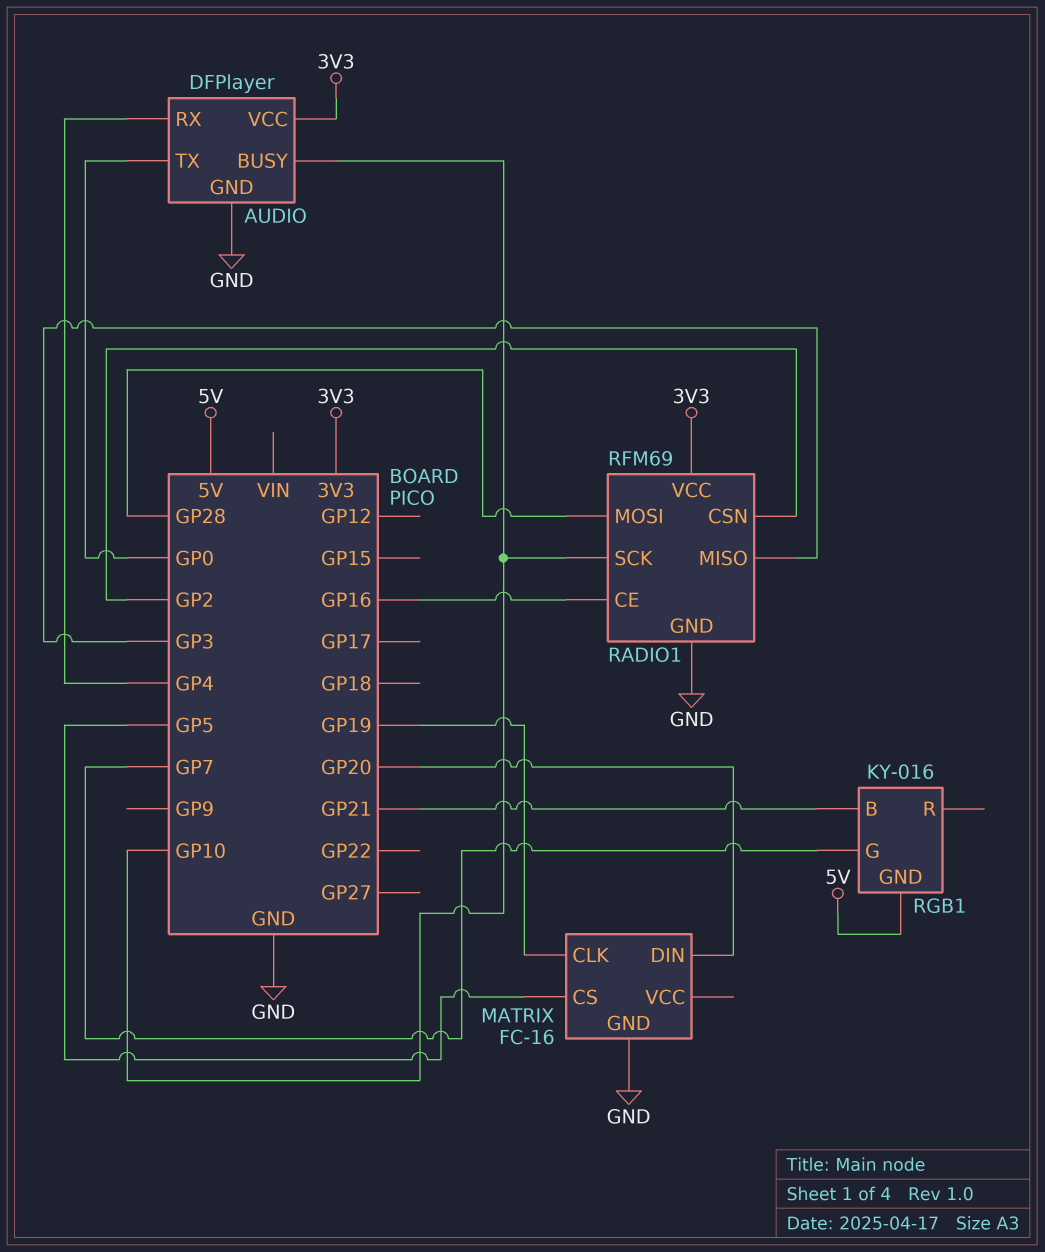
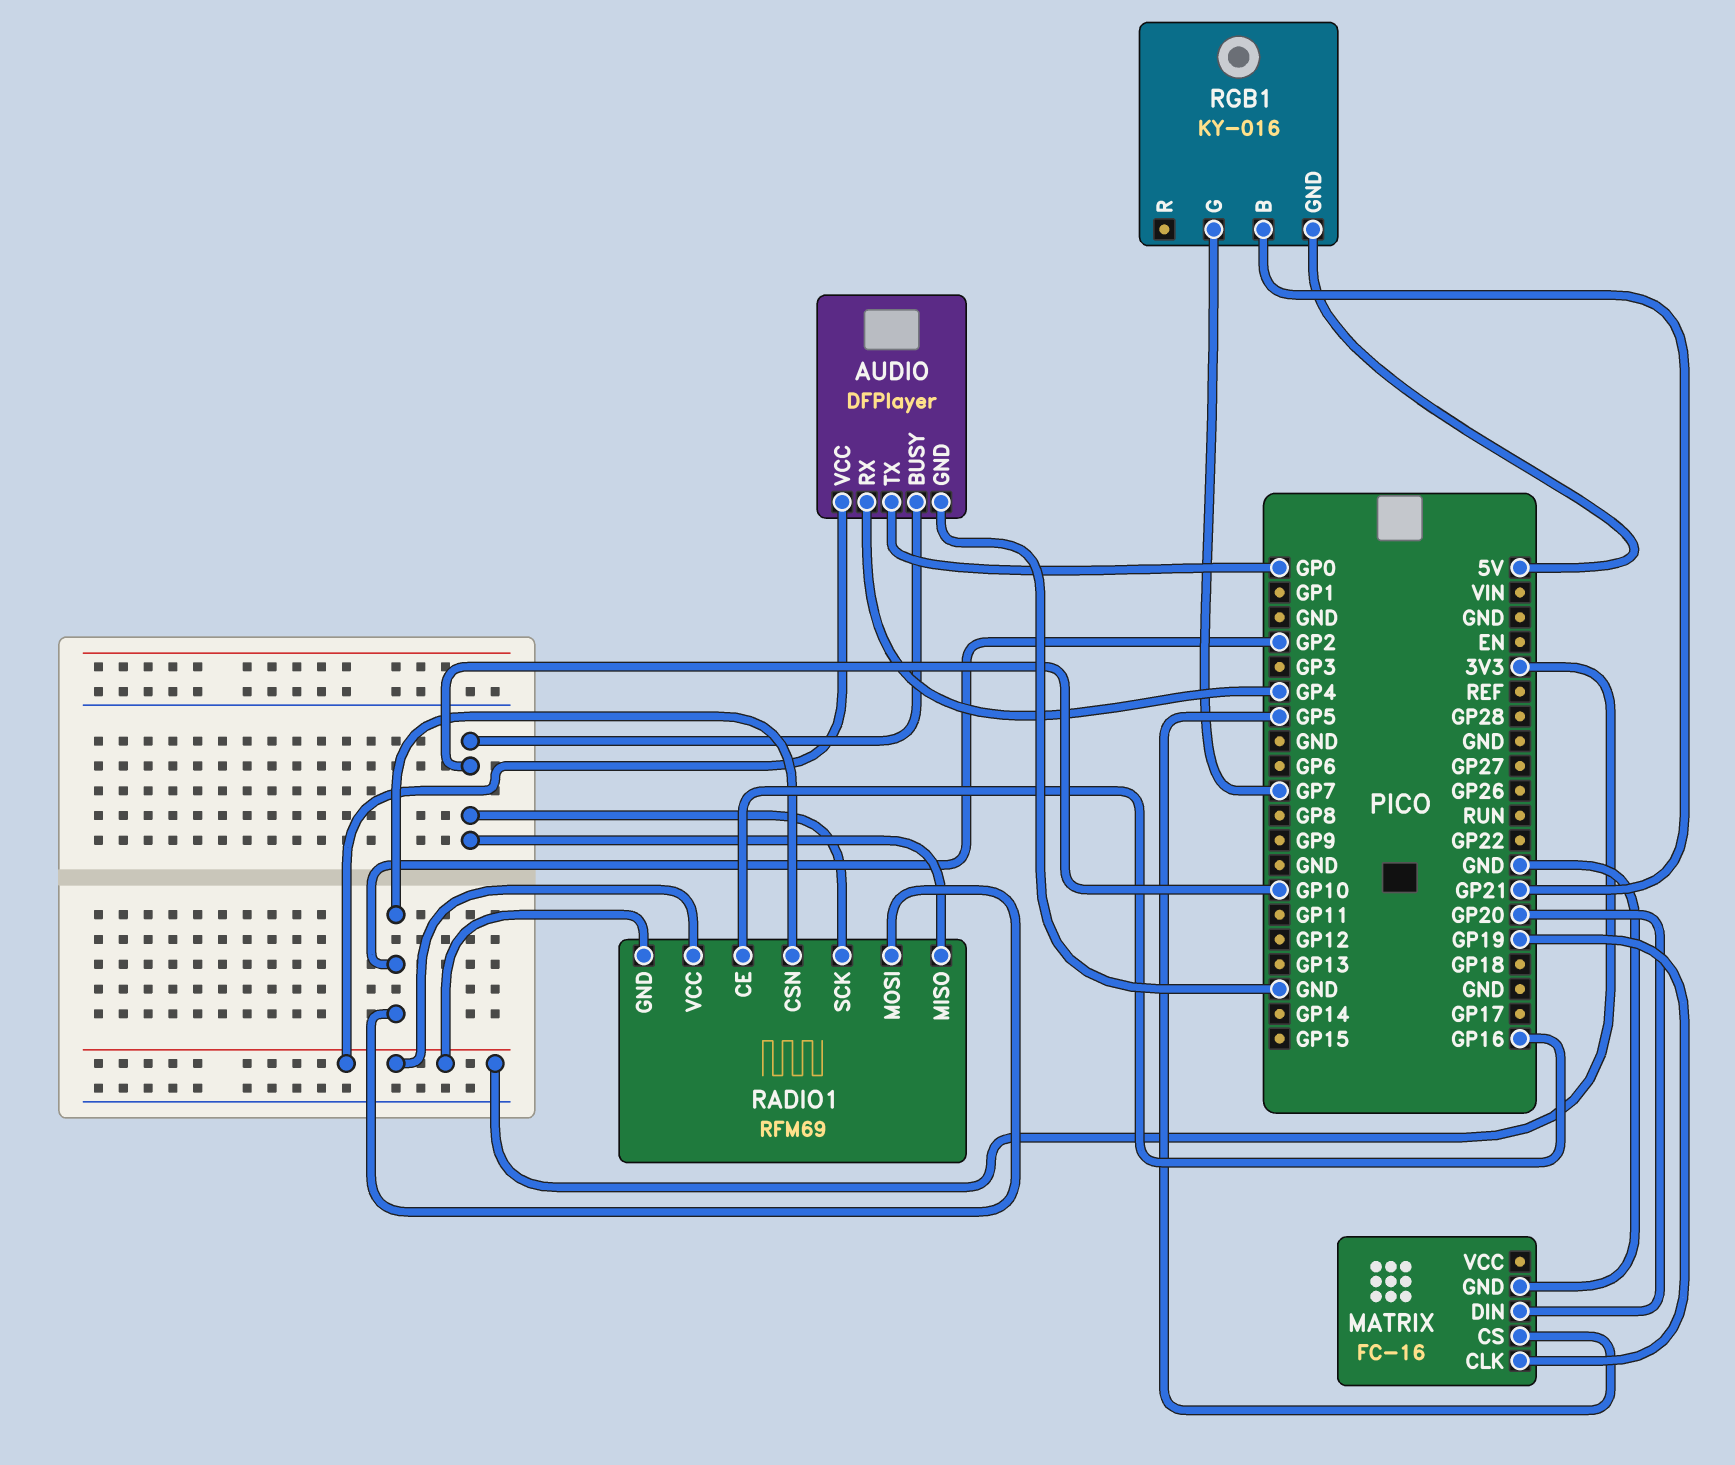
RADIO1 pin GND: GND -> 3V3
RADIO1 pin MISO: GP3 -> GP10
RADIO1 pin MOSI: GP28 -> GP2

